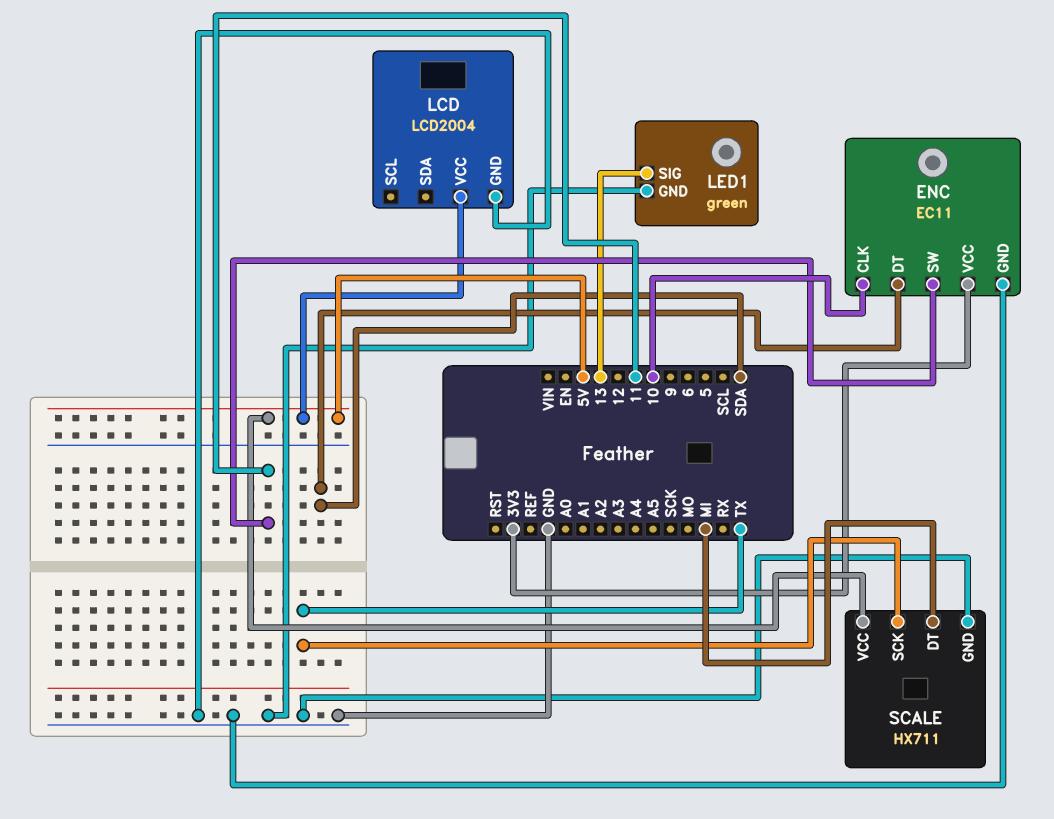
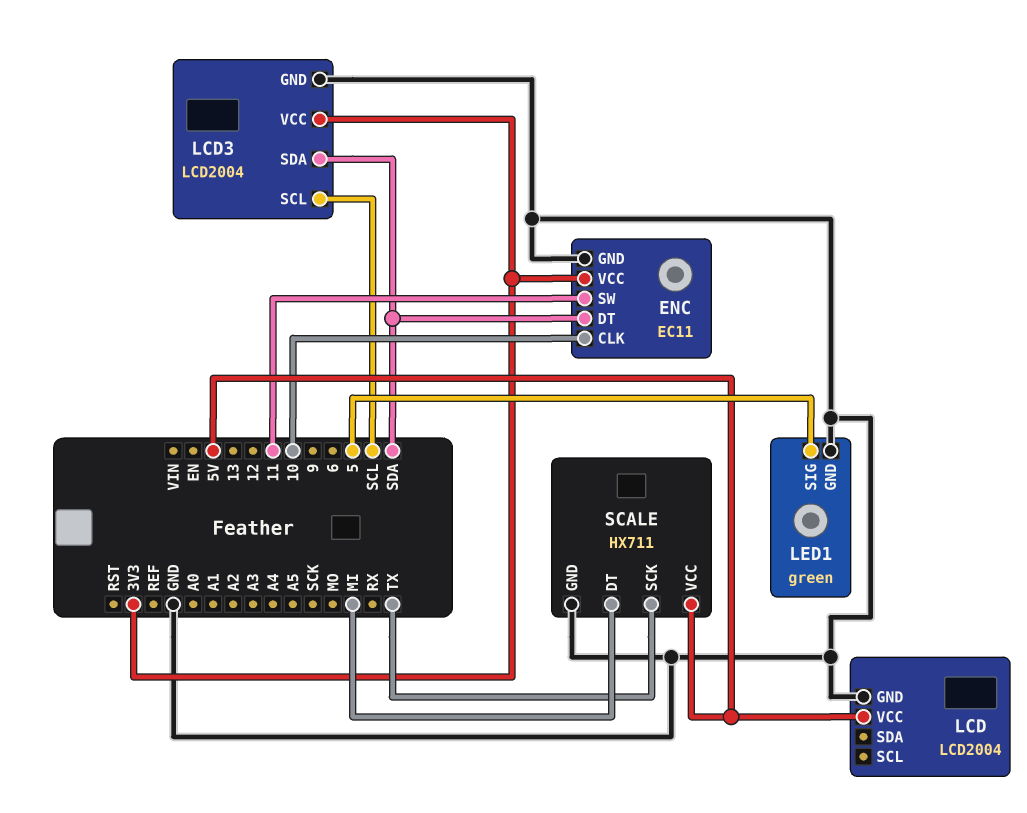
LCD3: none -> LCD2004
LCD3 pin GND: none -> GND
LCD3 pin SCL: none -> SCL
LCD3 pin SDA: none -> SDA
LCD3 pin VCC: none -> 3V3
LED1 pin SIG: 13 -> 5

